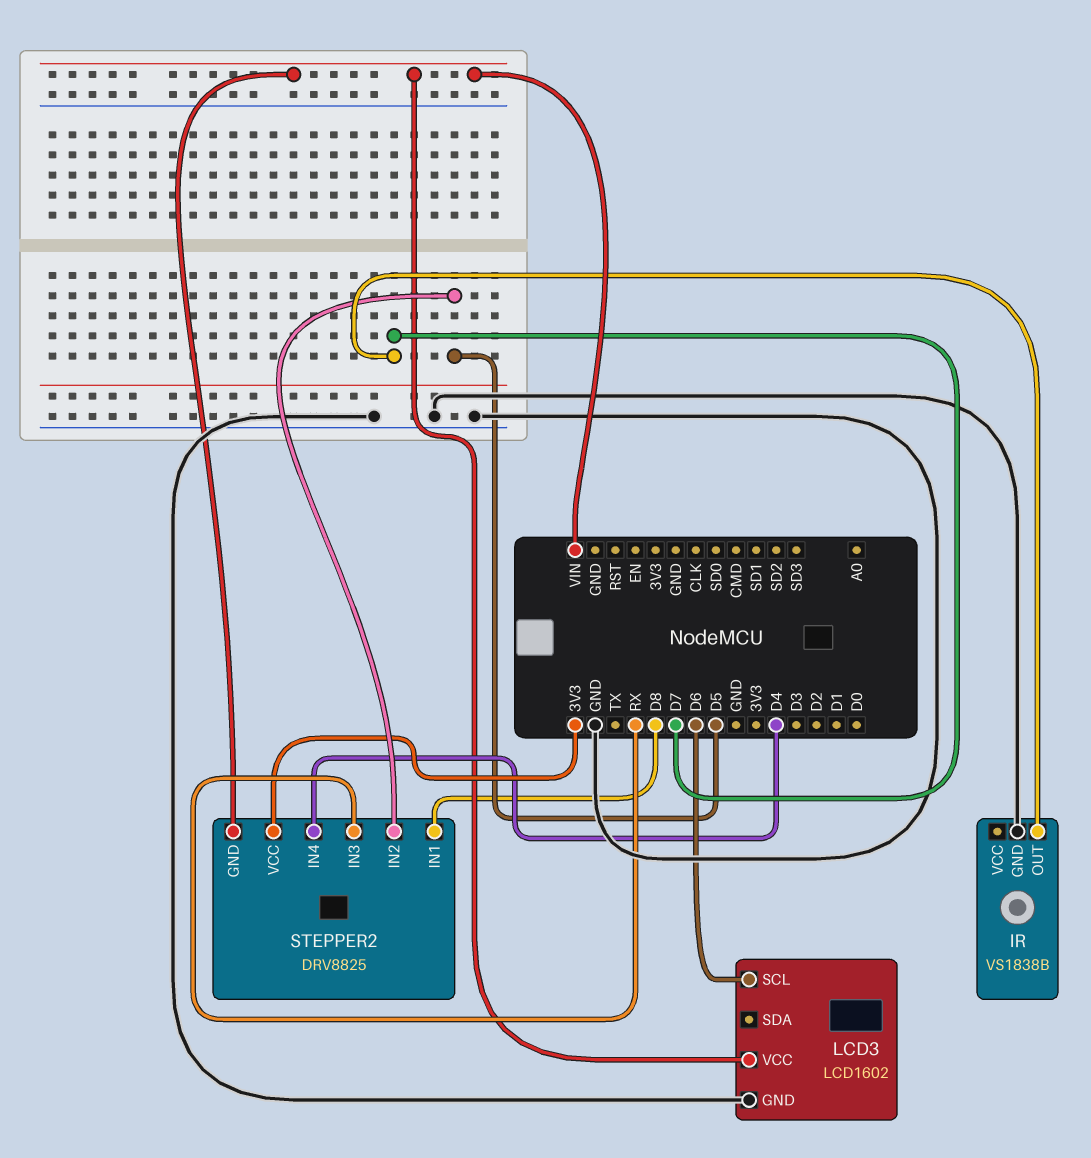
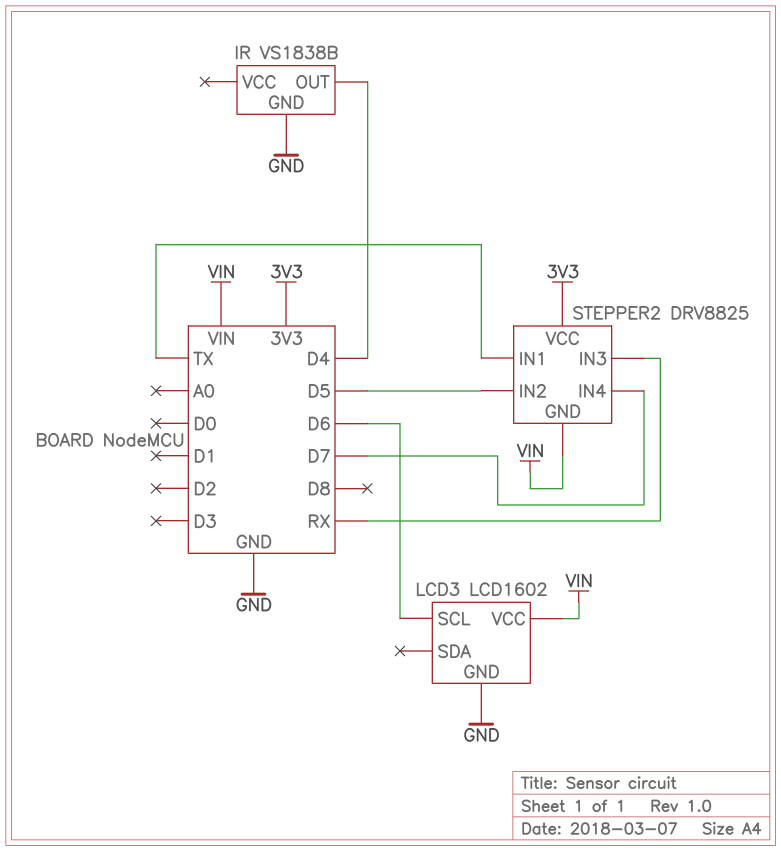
IR pin OUT: D7 -> D4
STEPPER2 pin IN1: D8 -> TX
STEPPER2 pin IN4: D4 -> D7

